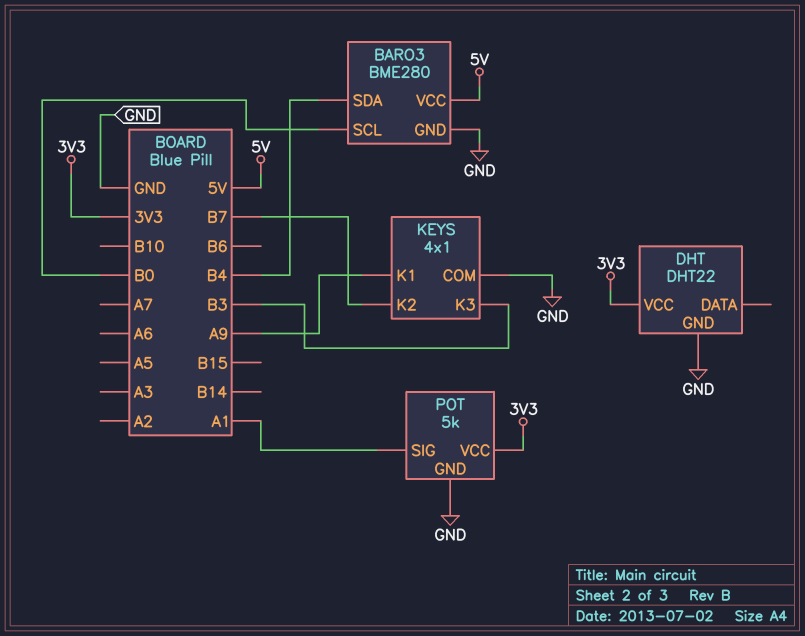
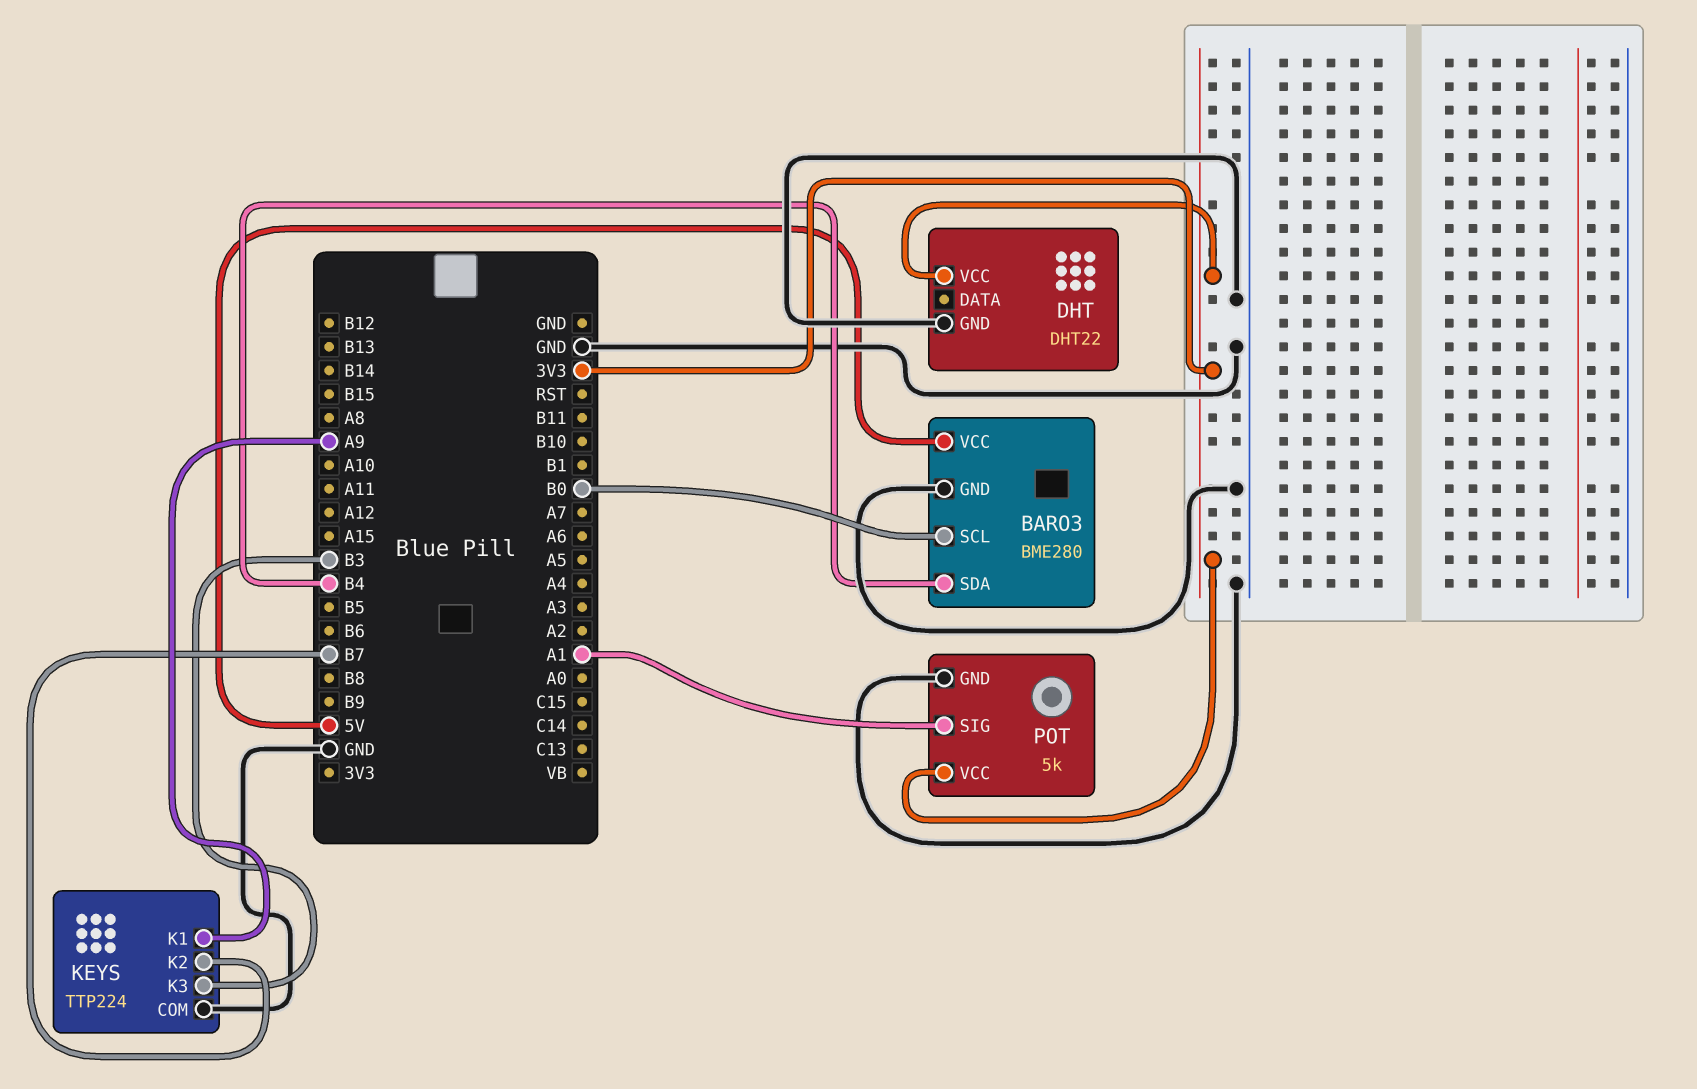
KEYS: 4x1 -> TTP224

